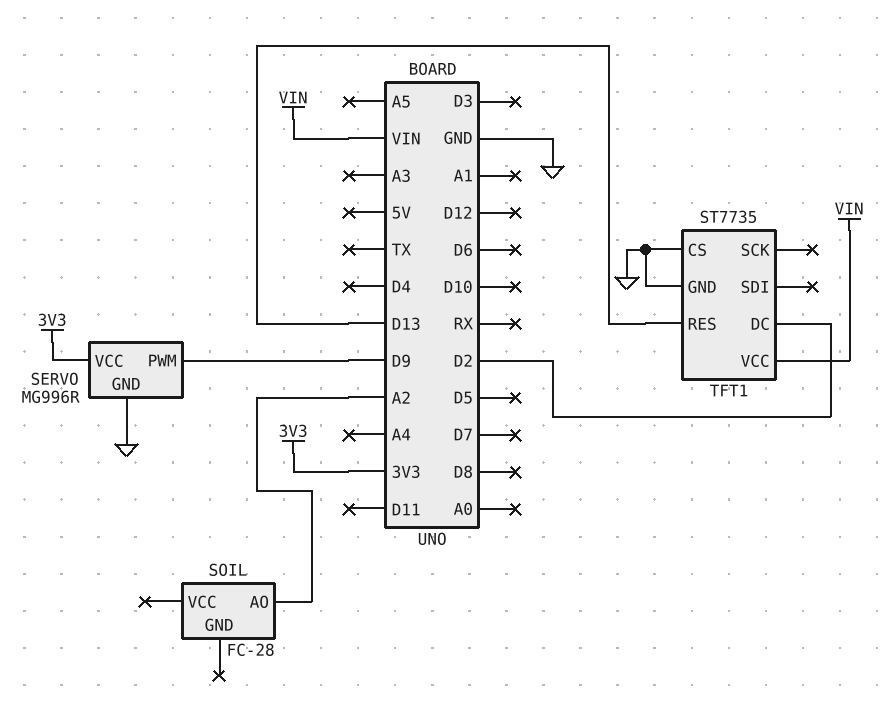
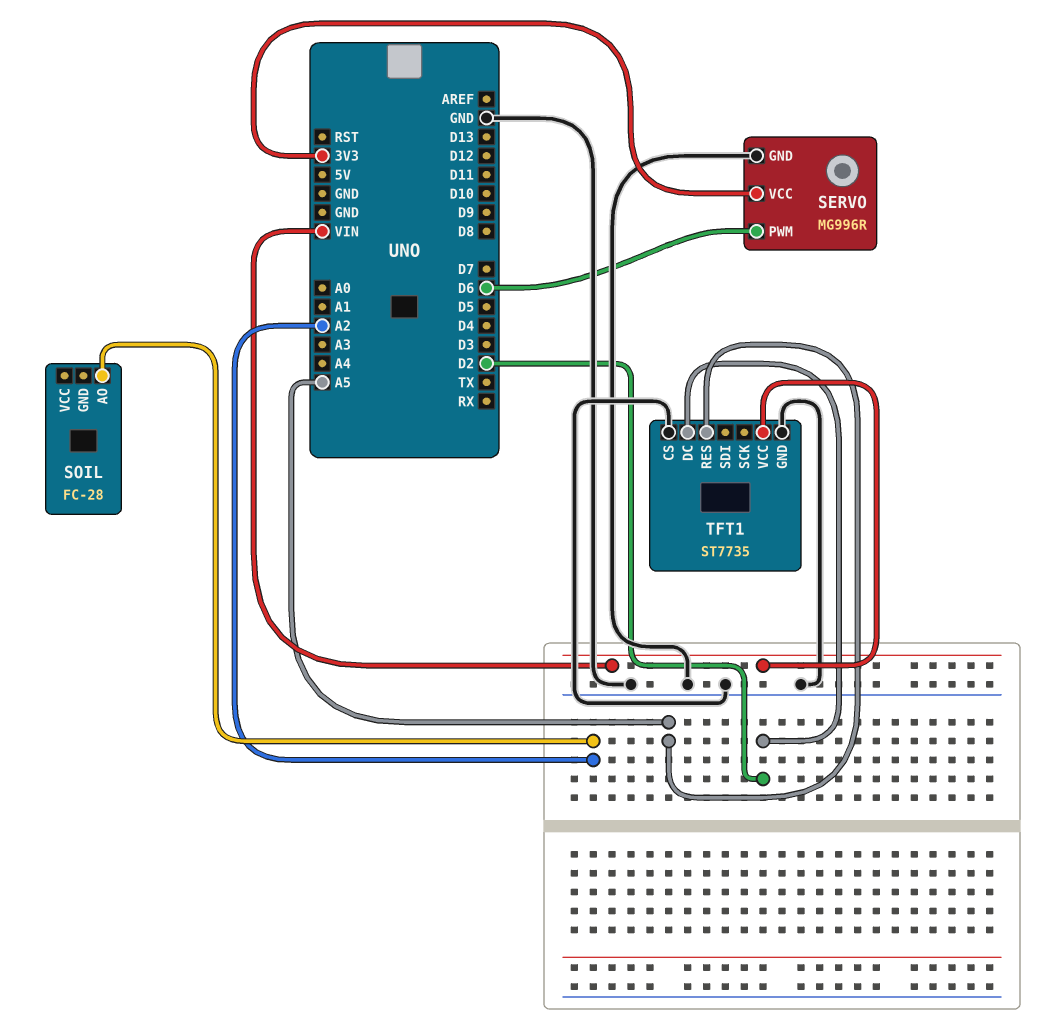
SERVO pin PWM: D9 -> D6
TFT1 pin RES: D13 -> A5

